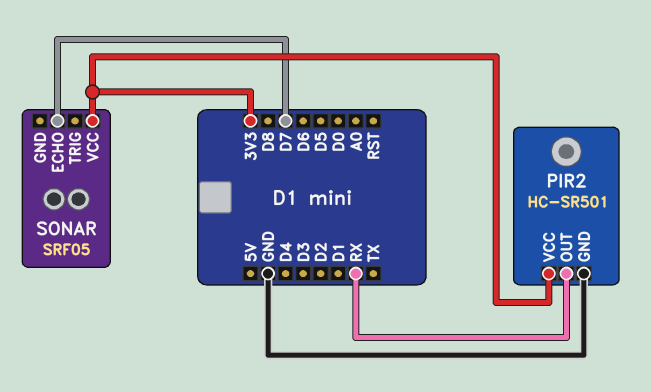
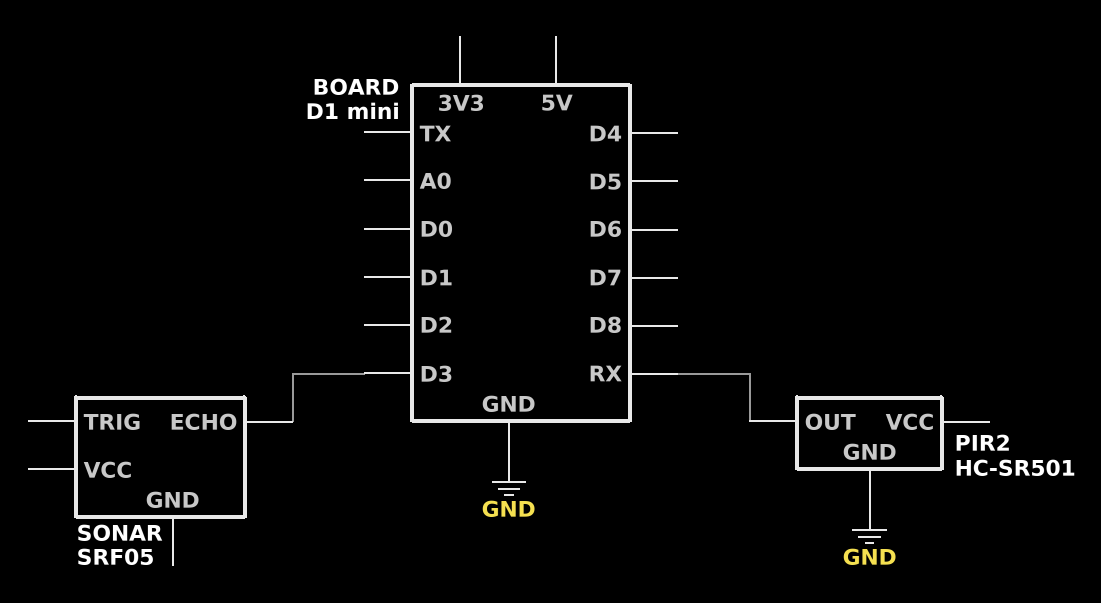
PIR2 pin VCC: 3V3 -> none
SONAR pin ECHO: D7 -> D3
SONAR pin VCC: 3V3 -> none

